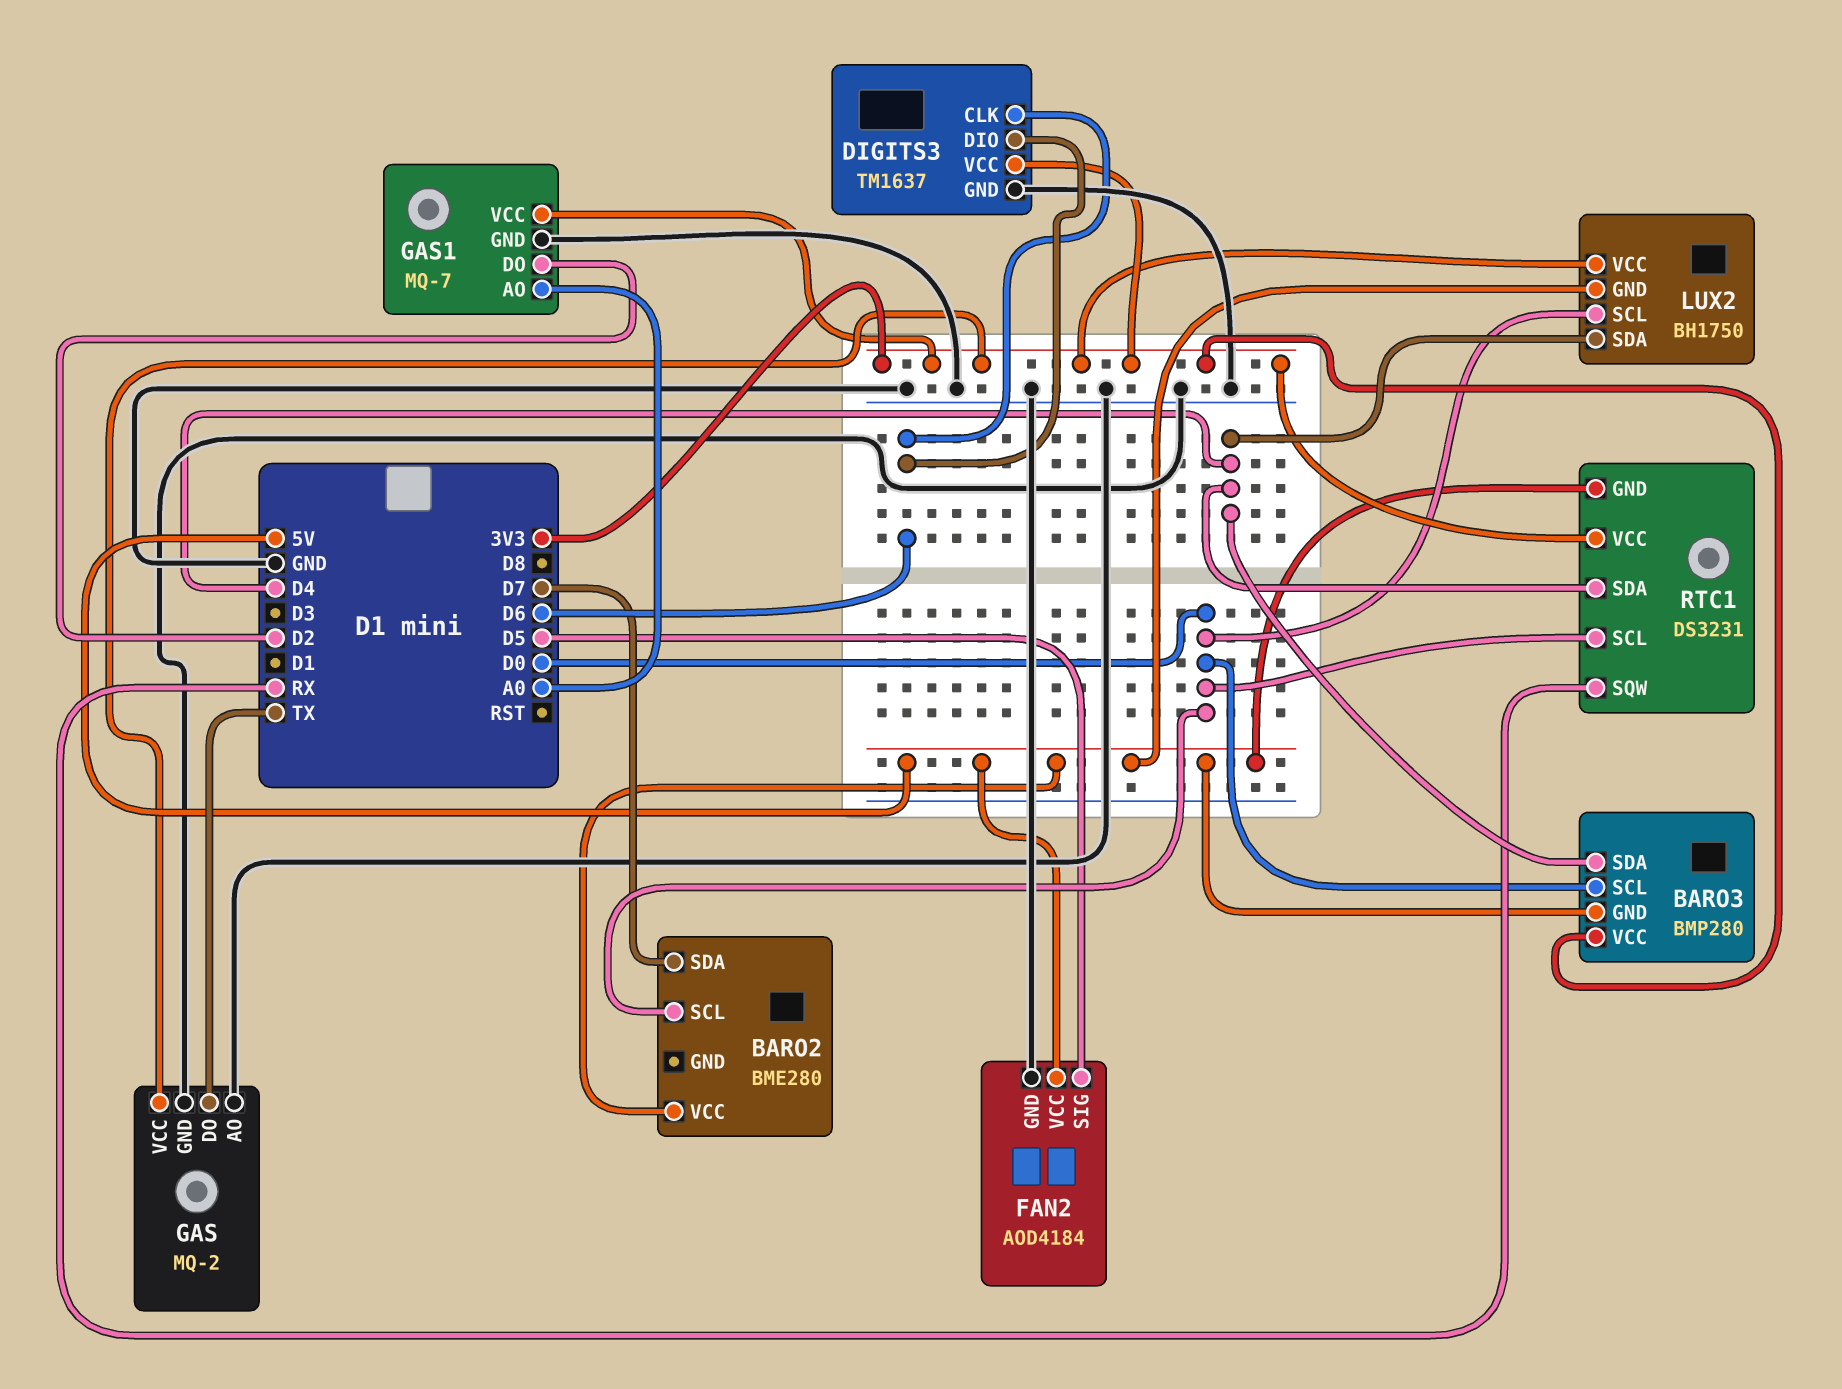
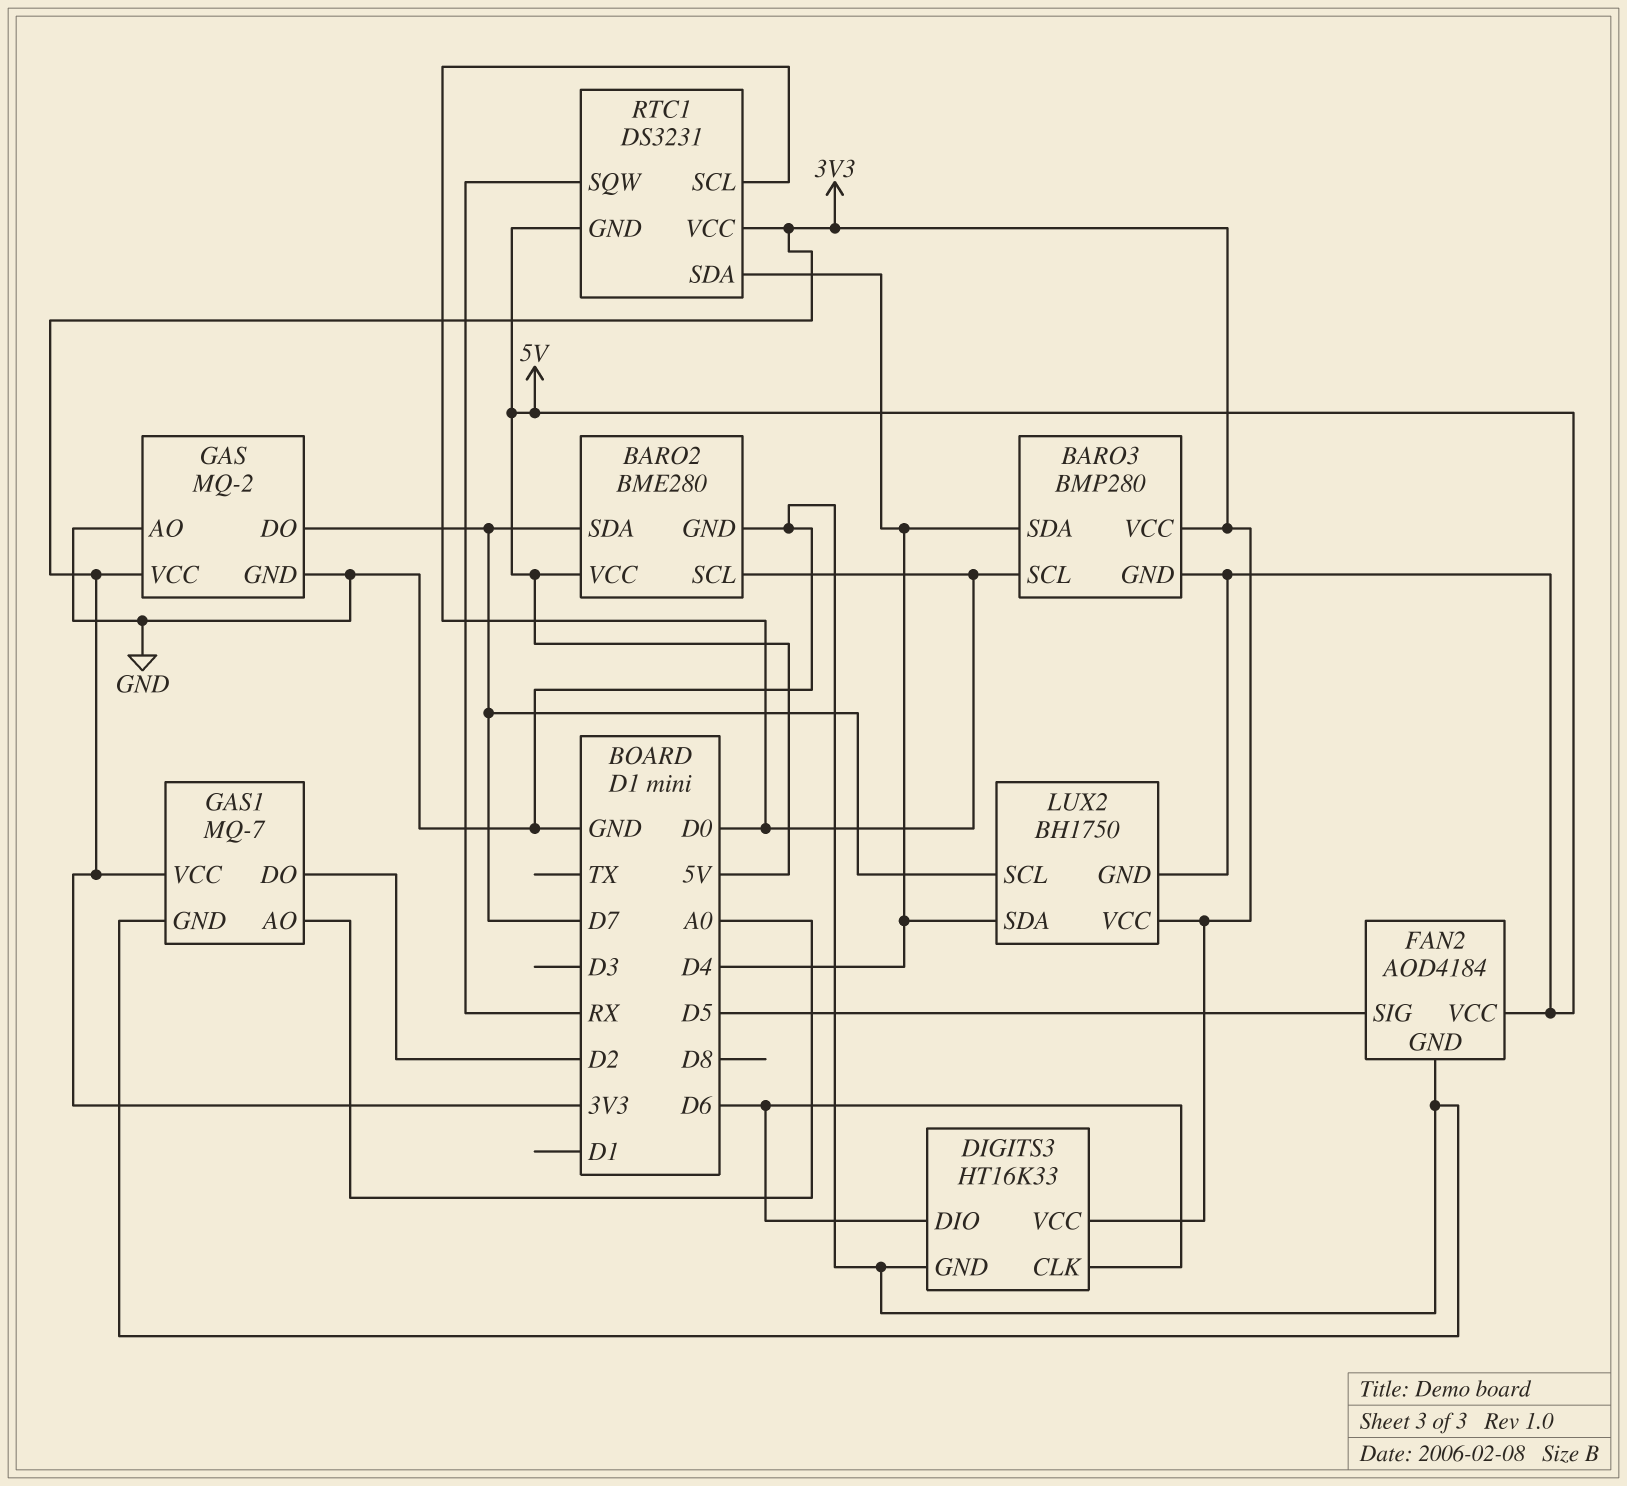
BARO2 pin GND: none -> GND
DIGITS3: TM1637 -> HT16K33
GAS pin DO: TX -> D7
LUX2 pin SCL: D0 -> D7

